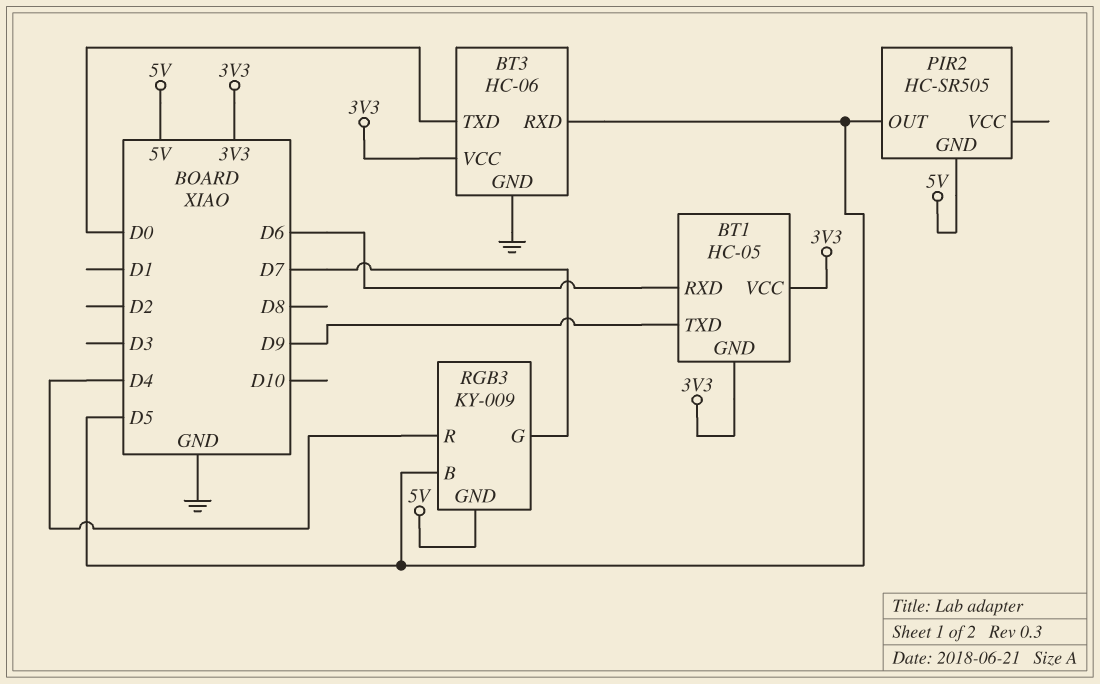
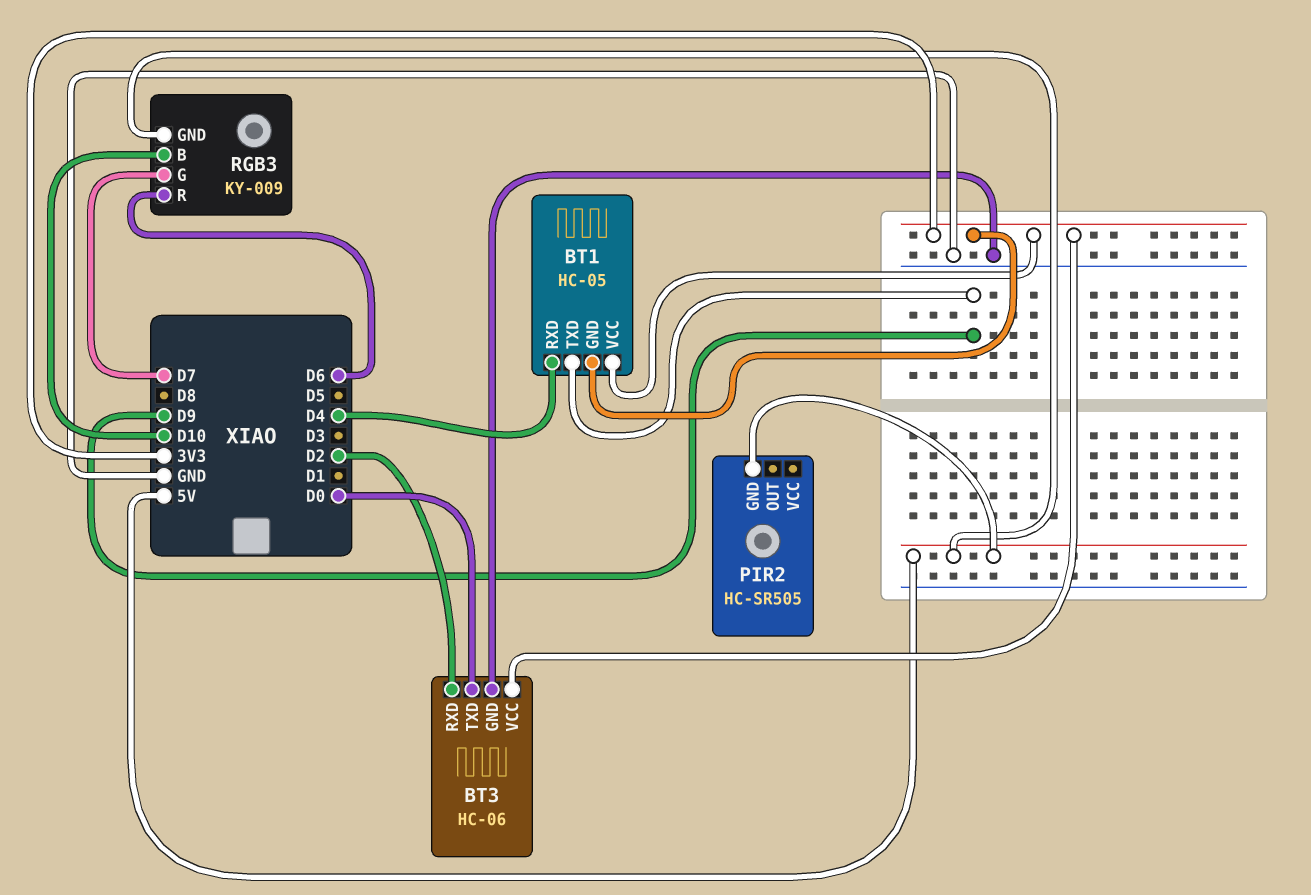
BT1 pin RXD: D6 -> D4
BT3 pin RXD: D5 -> D2
PIR2 pin OUT: D5 -> none
RGB3 pin B: D5 -> D10
RGB3 pin R: D4 -> D6

